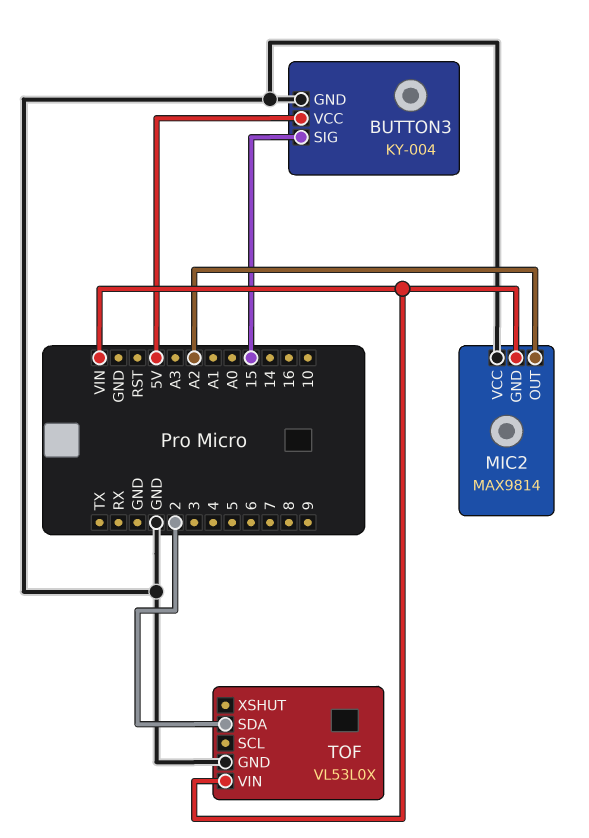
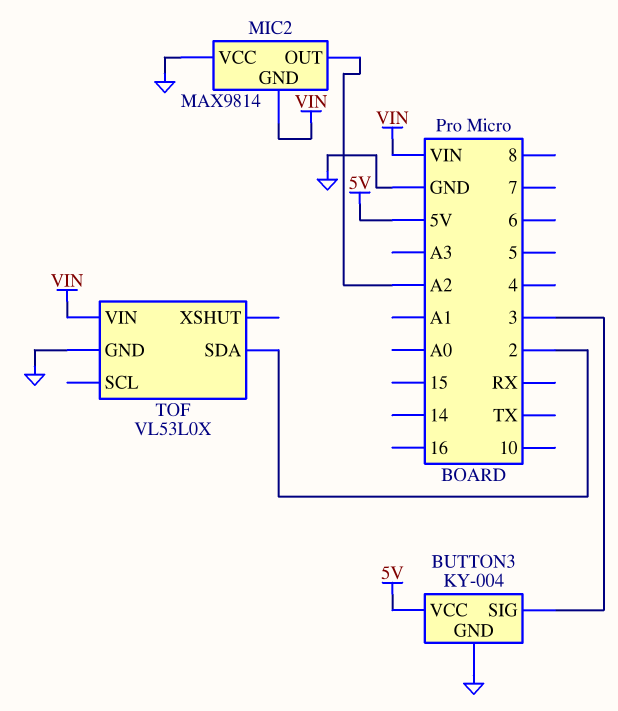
BUTTON3 pin SIG: 15 -> 3

